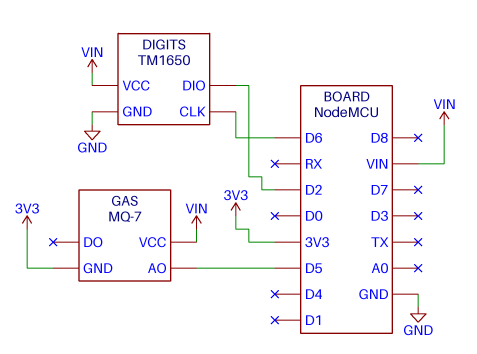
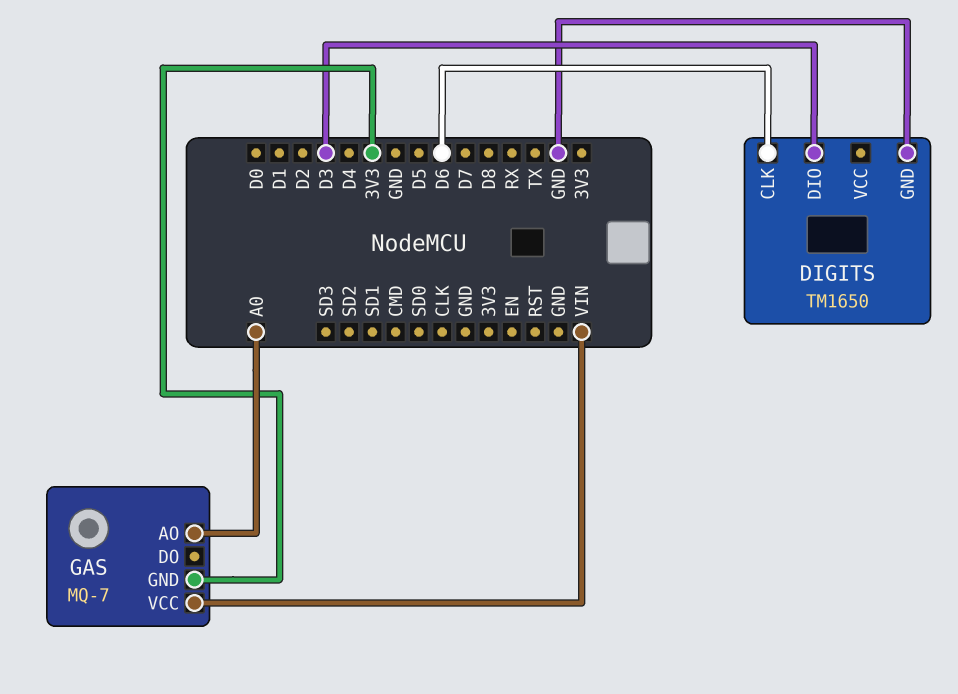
DIGITS pin DIO: D2 -> D3
DIGITS pin VCC: VIN -> none
GAS pin AO: D5 -> A0

